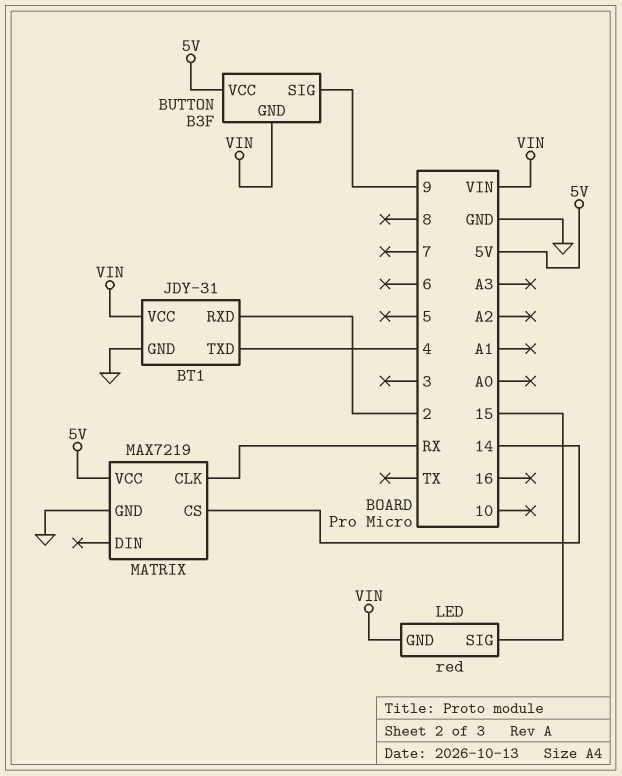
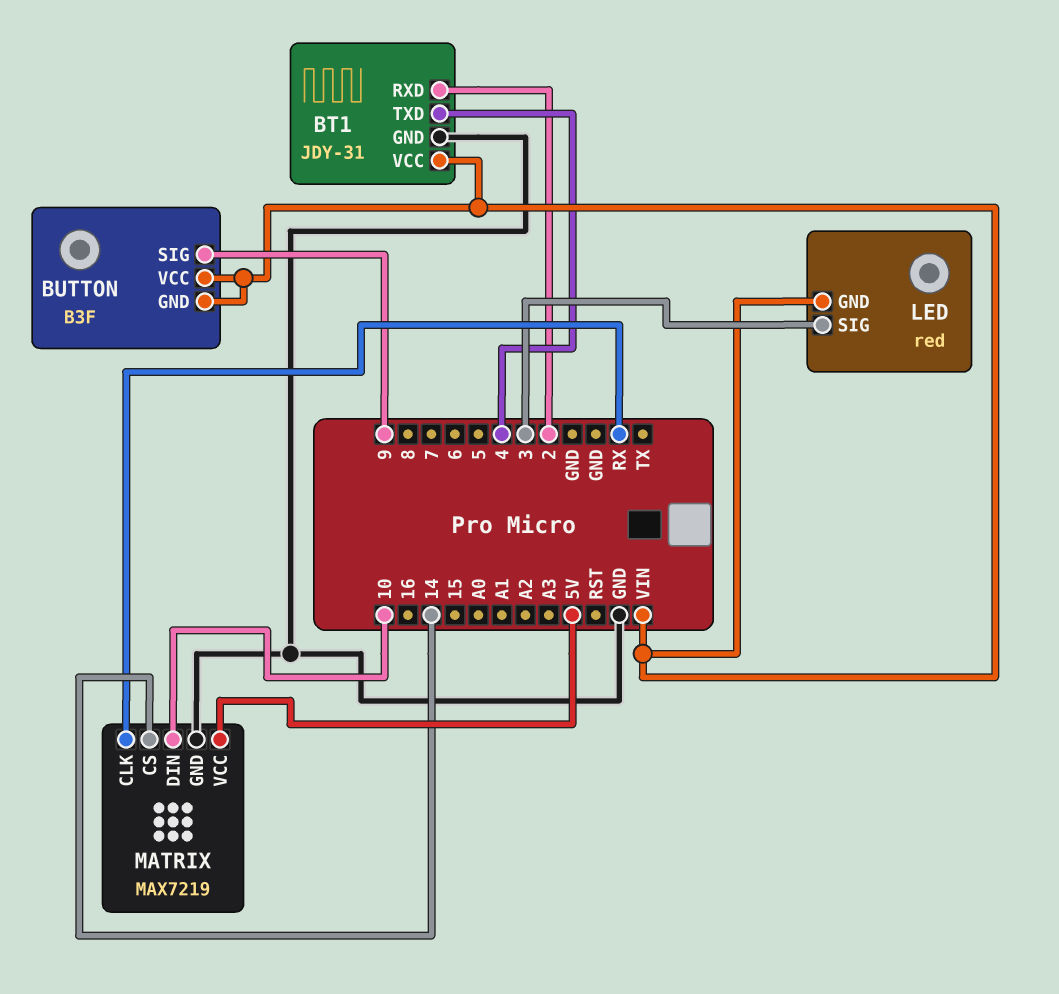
BUTTON pin VCC: 5V -> VIN
LED pin SIG: 15 -> 3
MATRIX pin DIN: none -> 10

